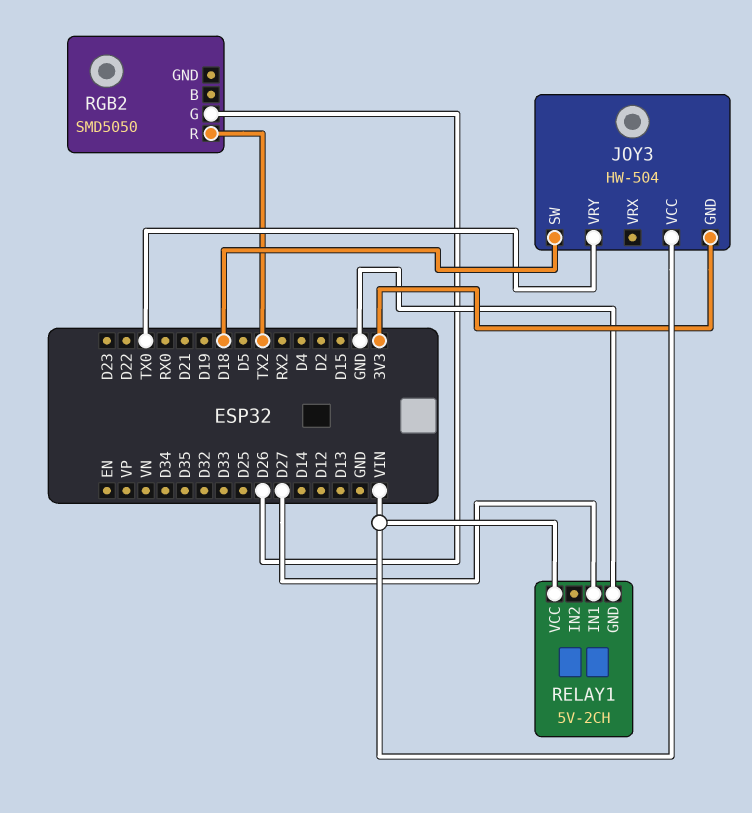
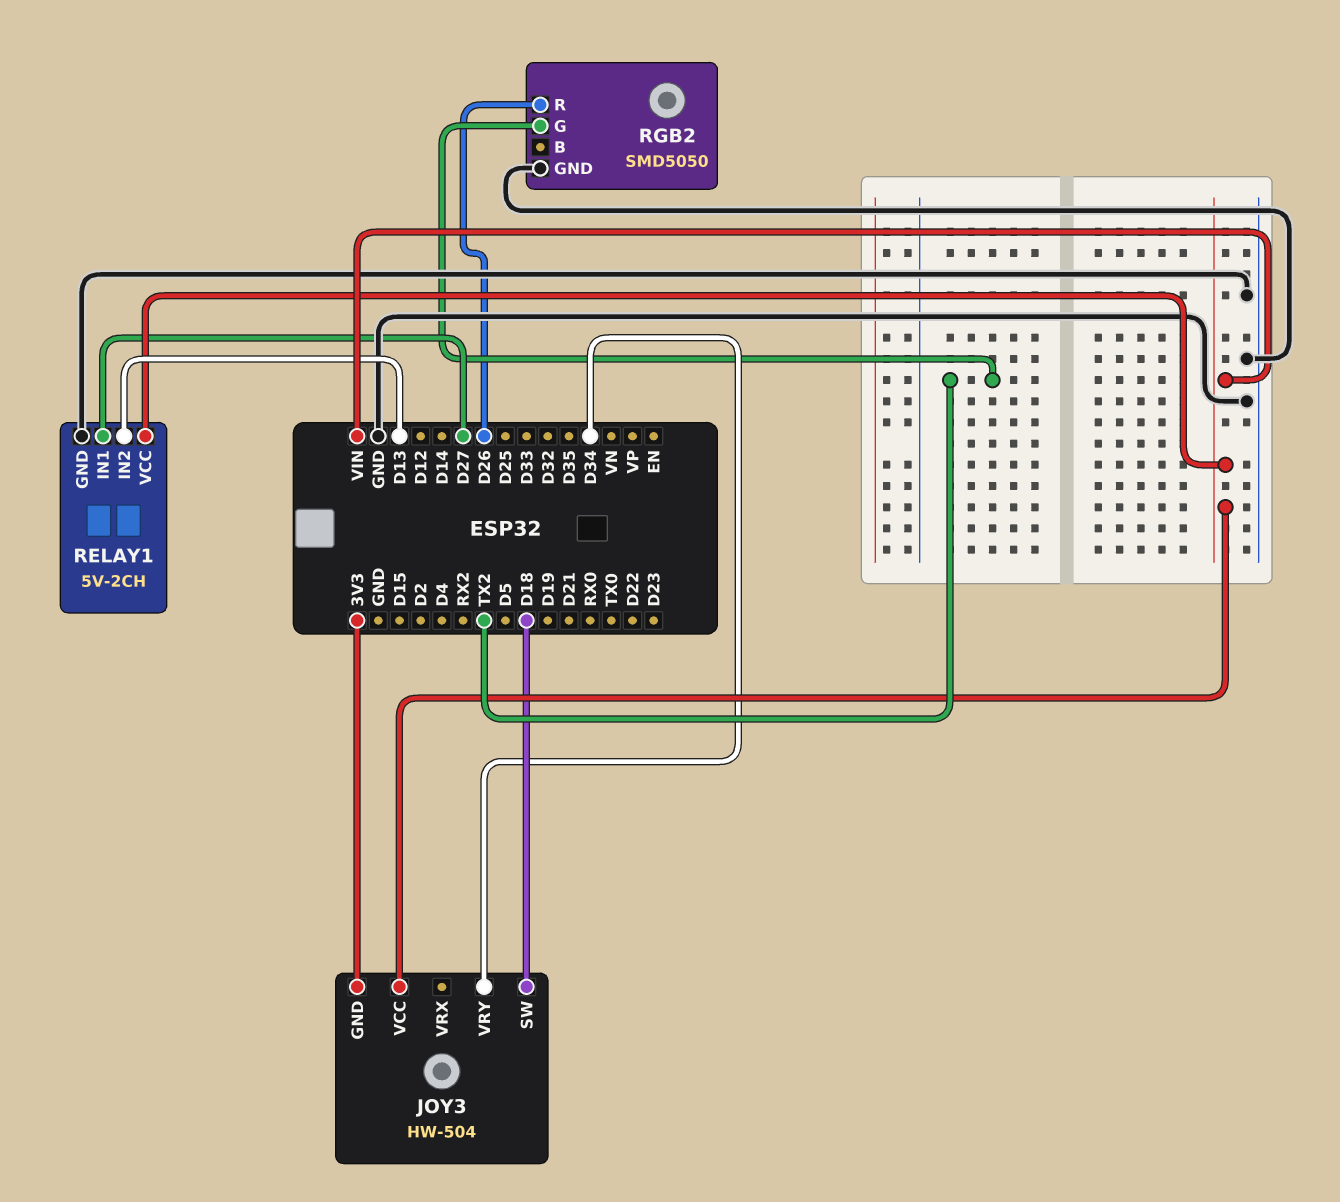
JOY3 pin VRY: TX0 -> D34
RELAY1 pin IN2: none -> D13
RGB2 pin G: D26 -> TX2
RGB2 pin GND: none -> GND
RGB2 pin R: TX2 -> D26

